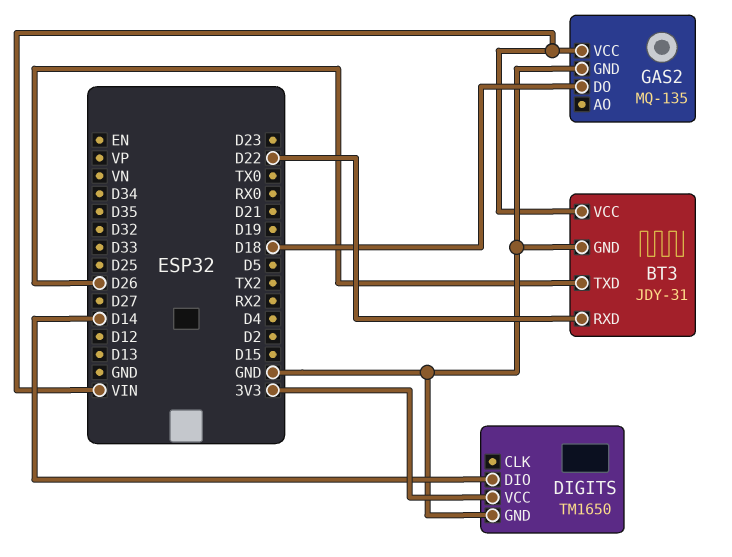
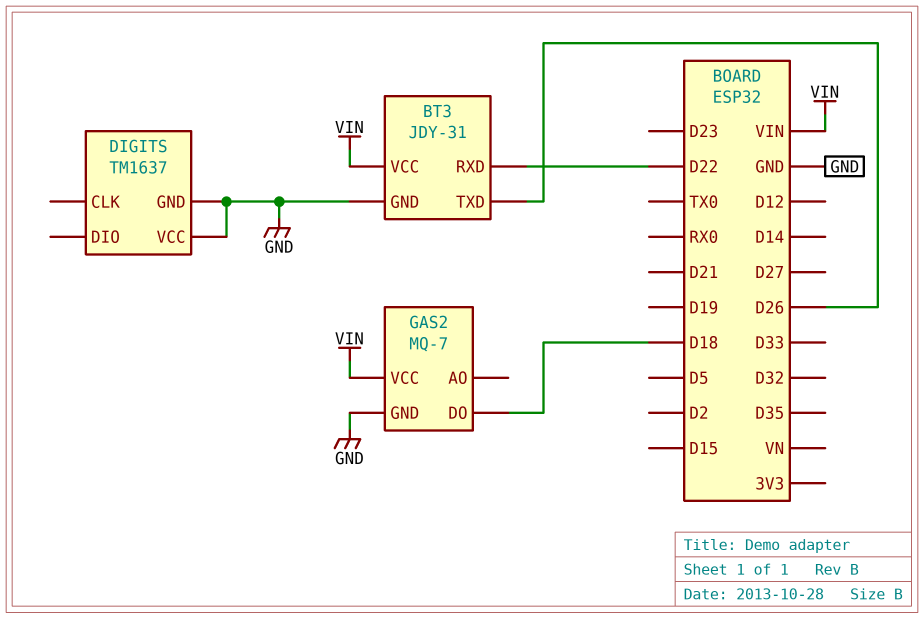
DIGITS: TM1650 -> TM1637
DIGITS pin DIO: D14 -> none
DIGITS pin VCC: 3V3 -> GND
GAS2: MQ-135 -> MQ-7

